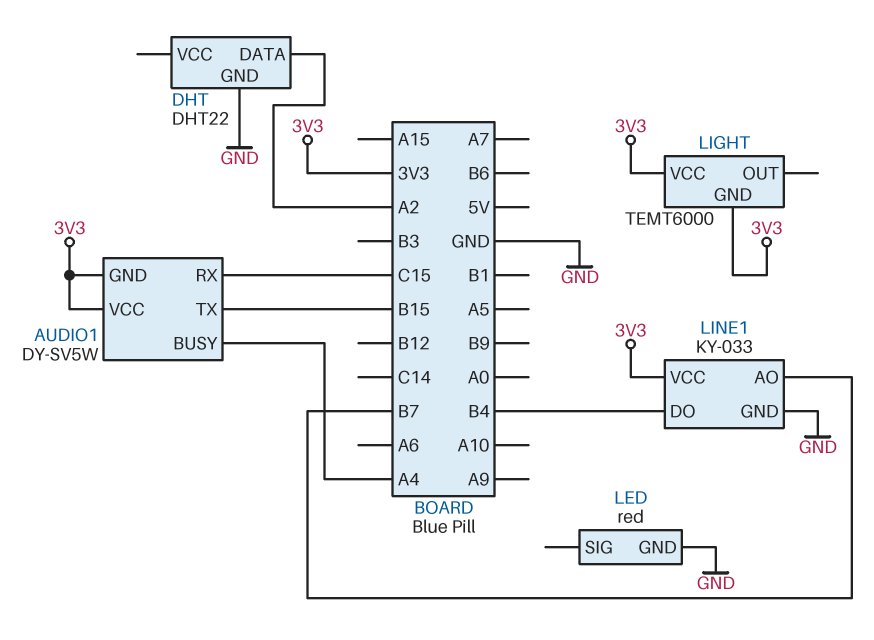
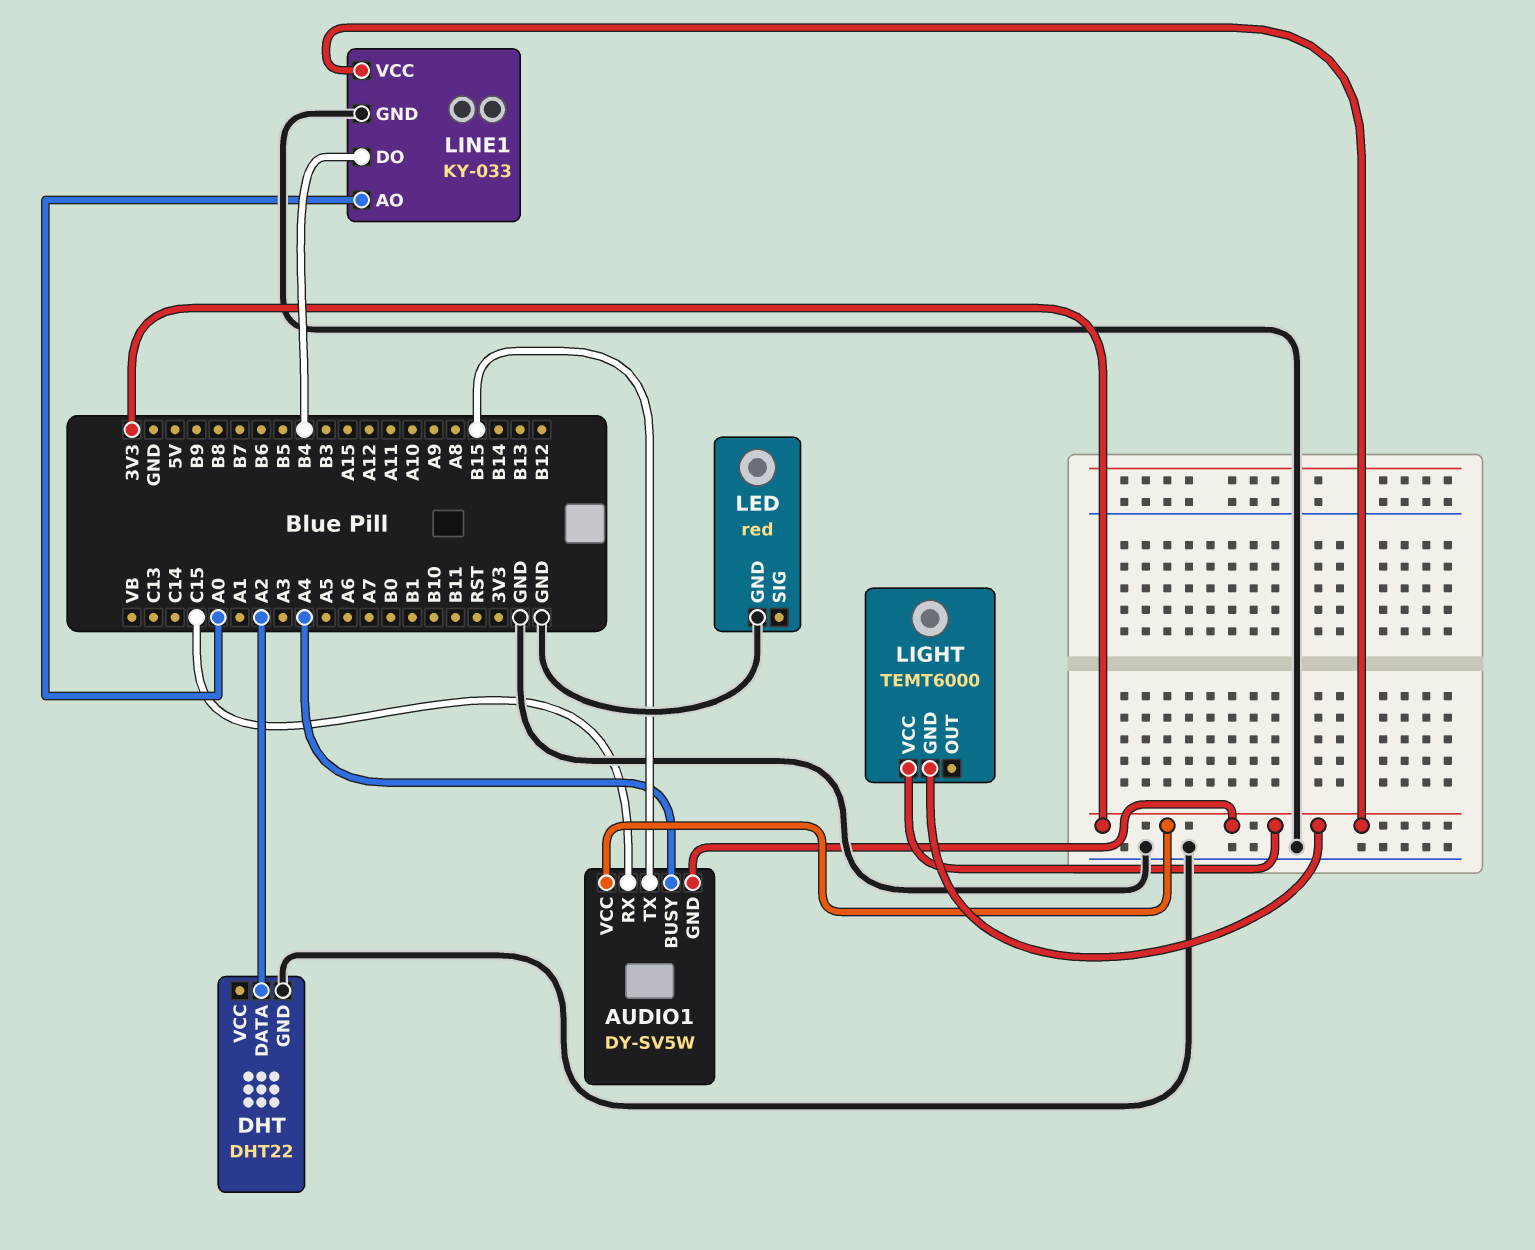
LINE1 pin AO: B7 -> A0

